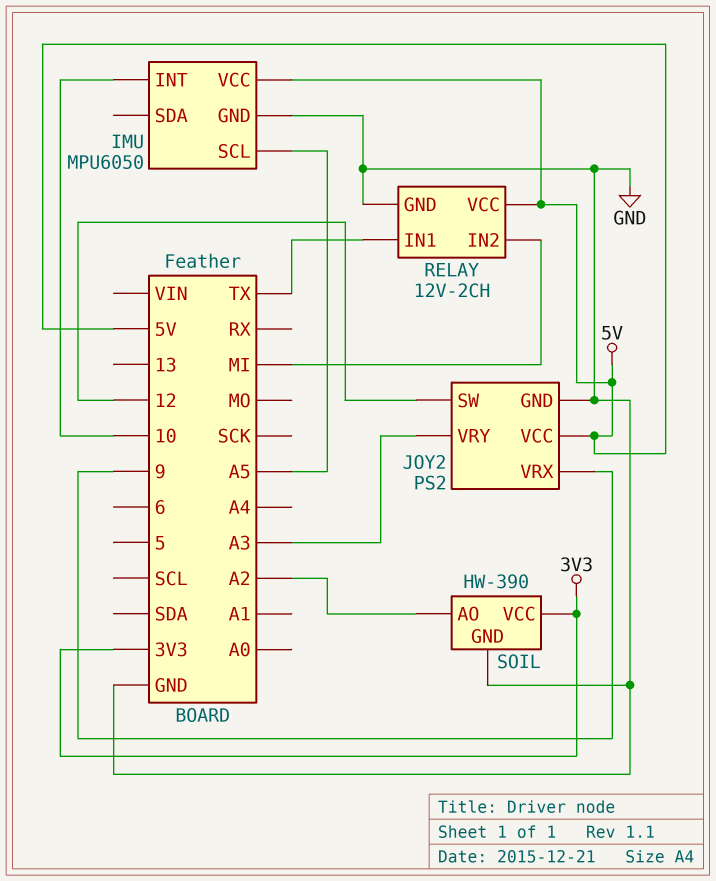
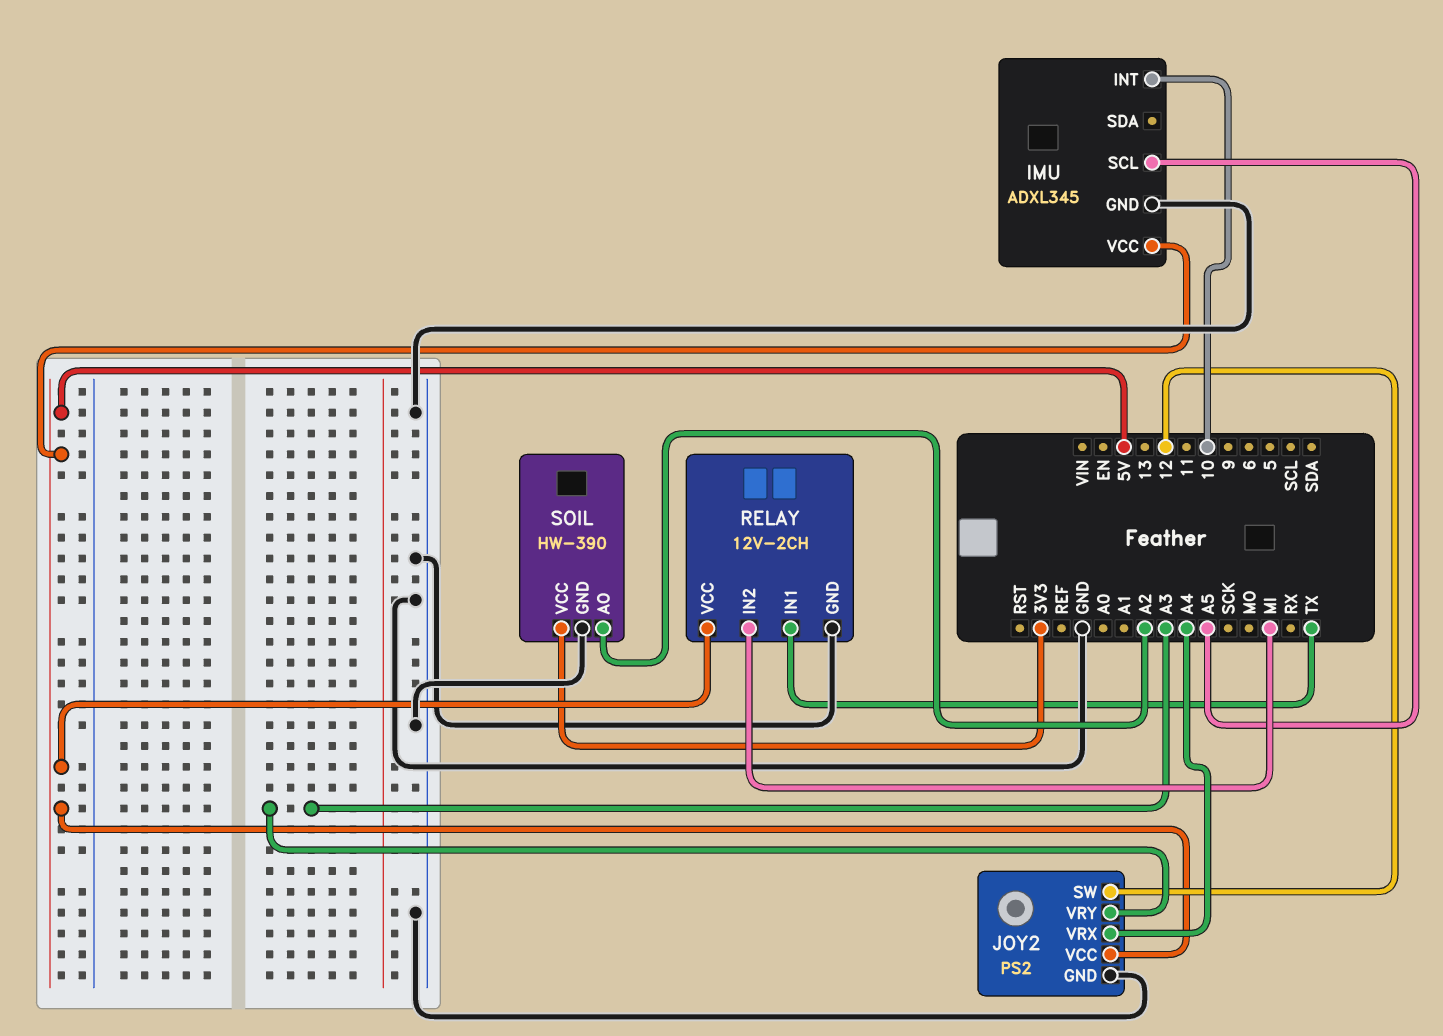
IMU: MPU6050 -> ADXL345
JOY2 pin VRX: 9 -> A4

